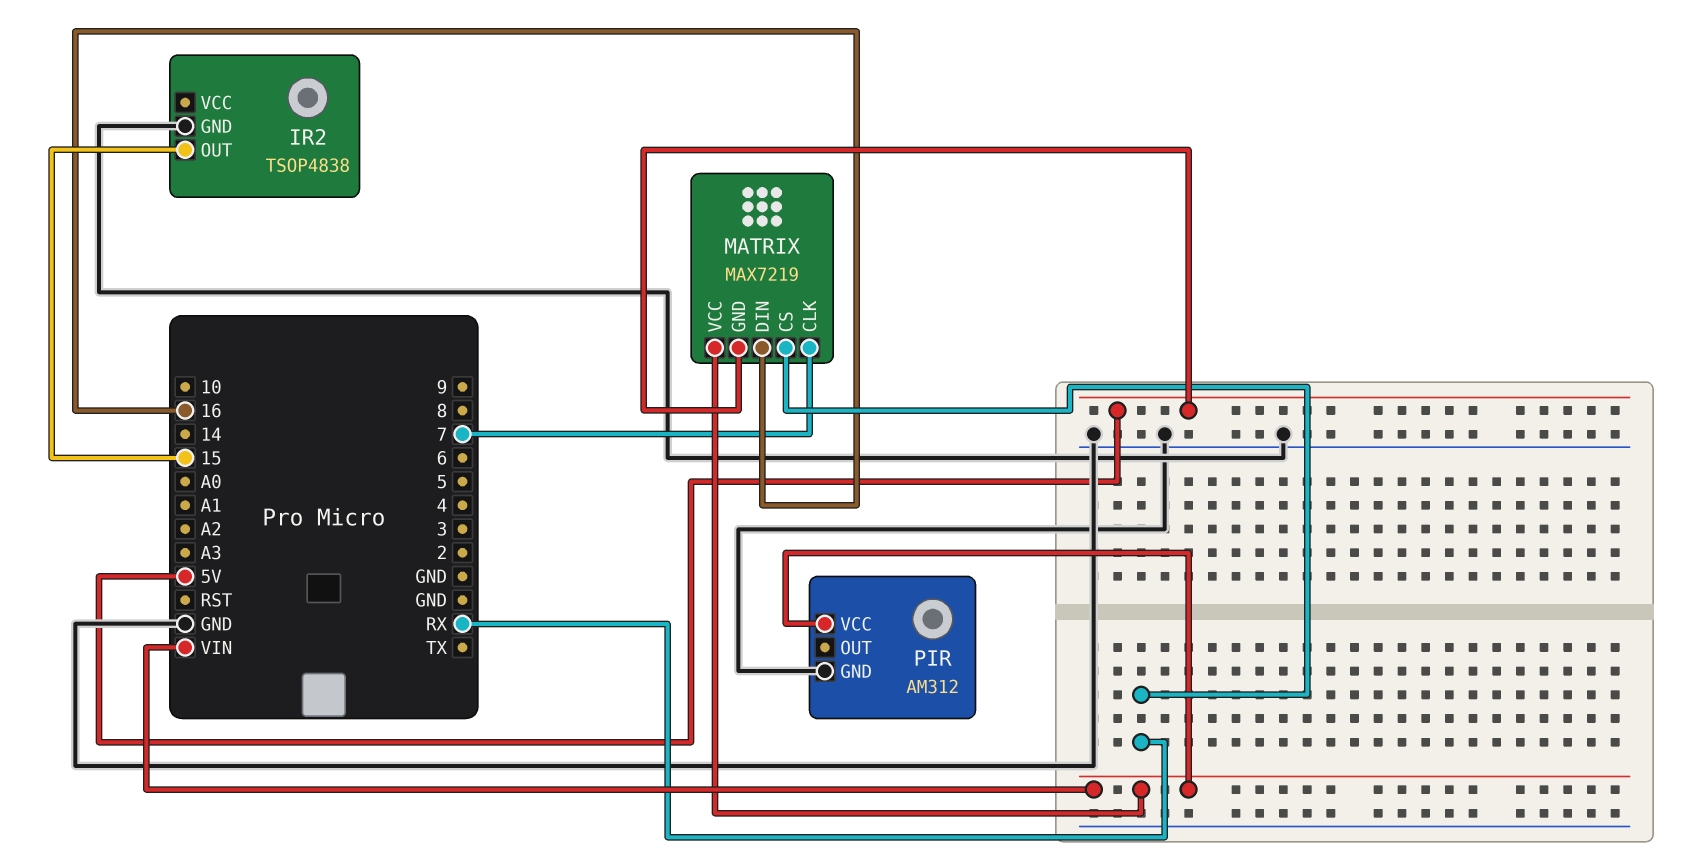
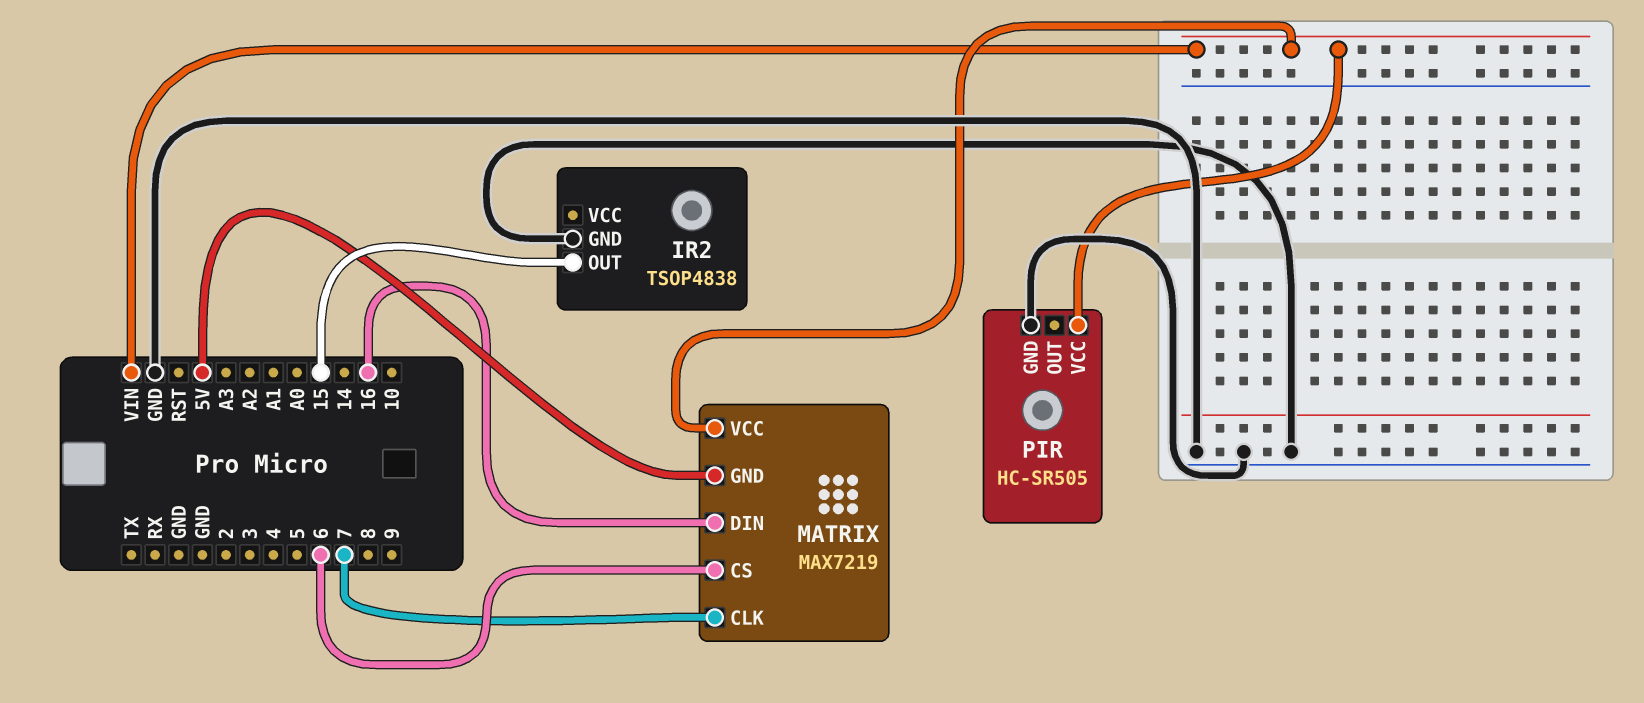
MATRIX pin CS: RX -> 6
PIR: AM312 -> HC-SR505

